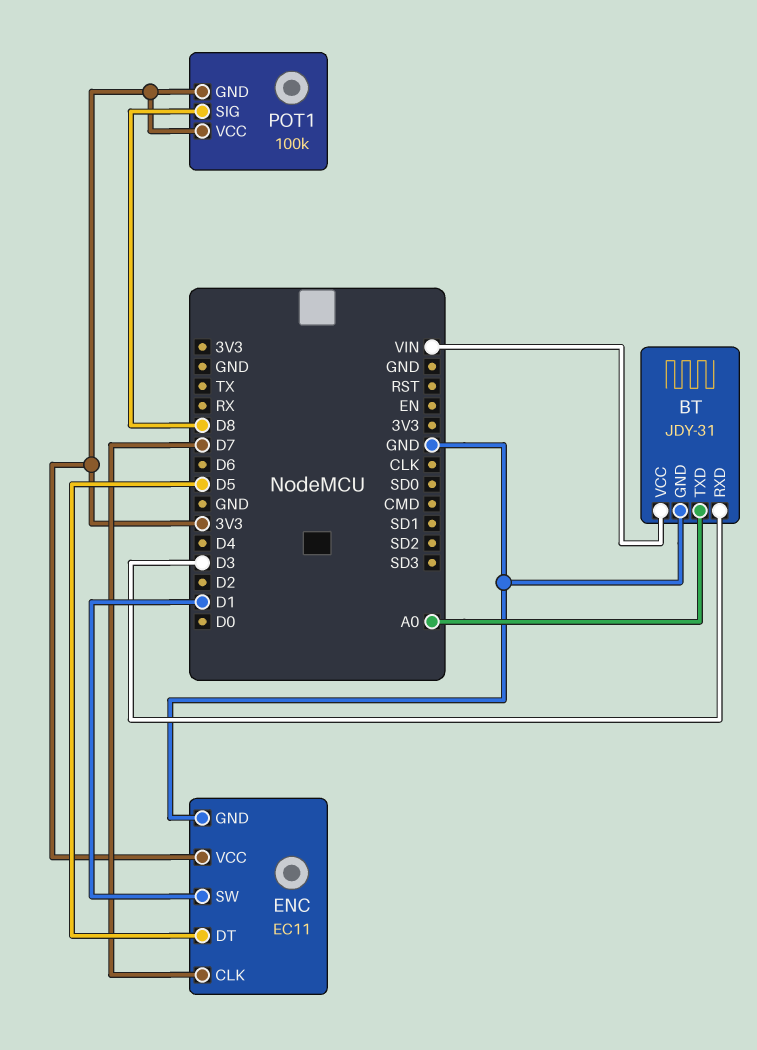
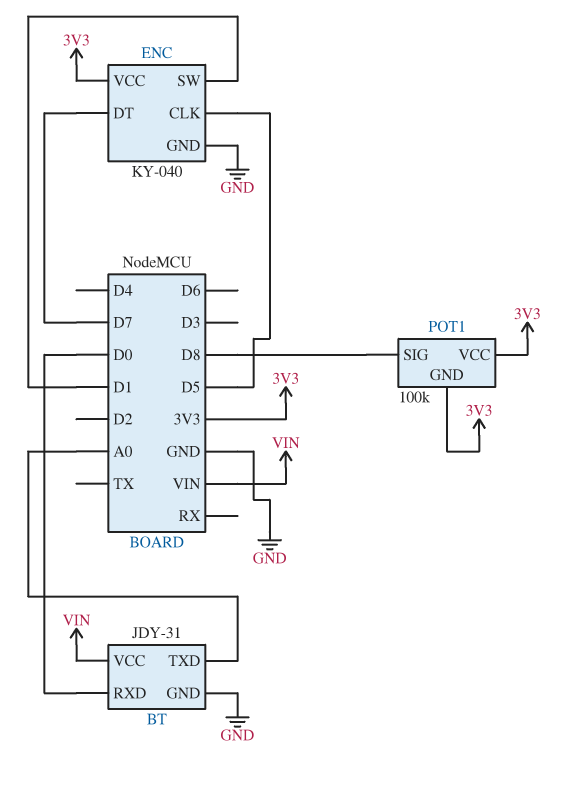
BT pin RXD: D3 -> D0
ENC: EC11 -> KY-040
ENC pin CLK: D7 -> D5
ENC pin DT: D5 -> D7

